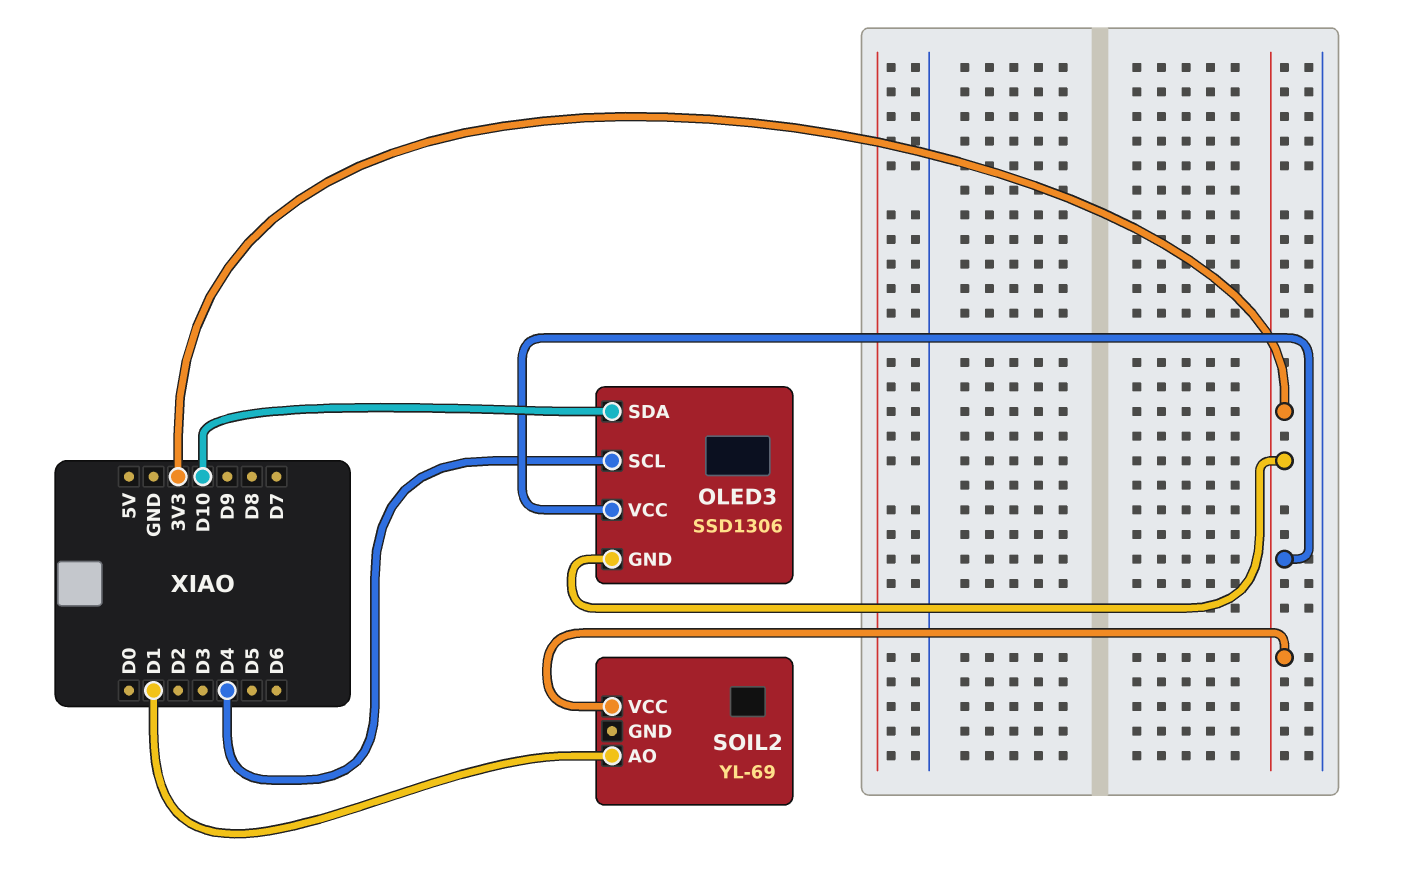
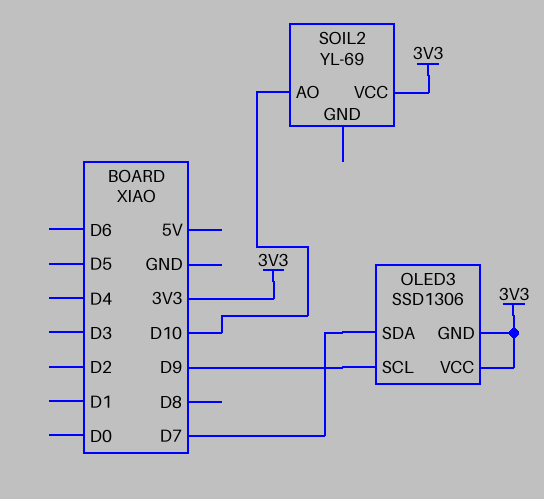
OLED3 pin SCL: D4 -> D9
OLED3 pin SDA: D10 -> D7
SOIL2 pin AO: D1 -> D10

